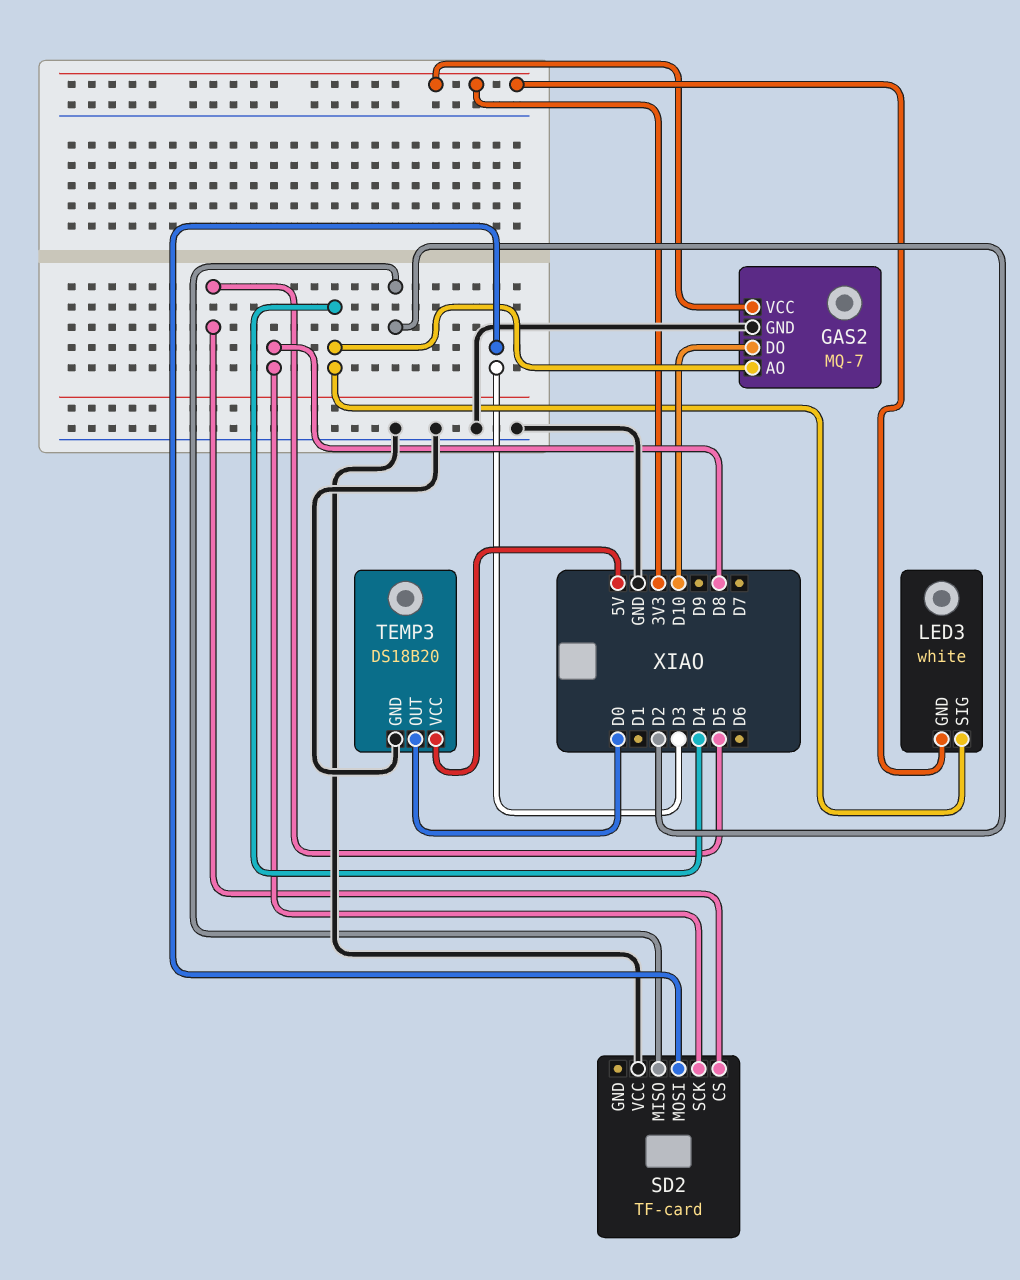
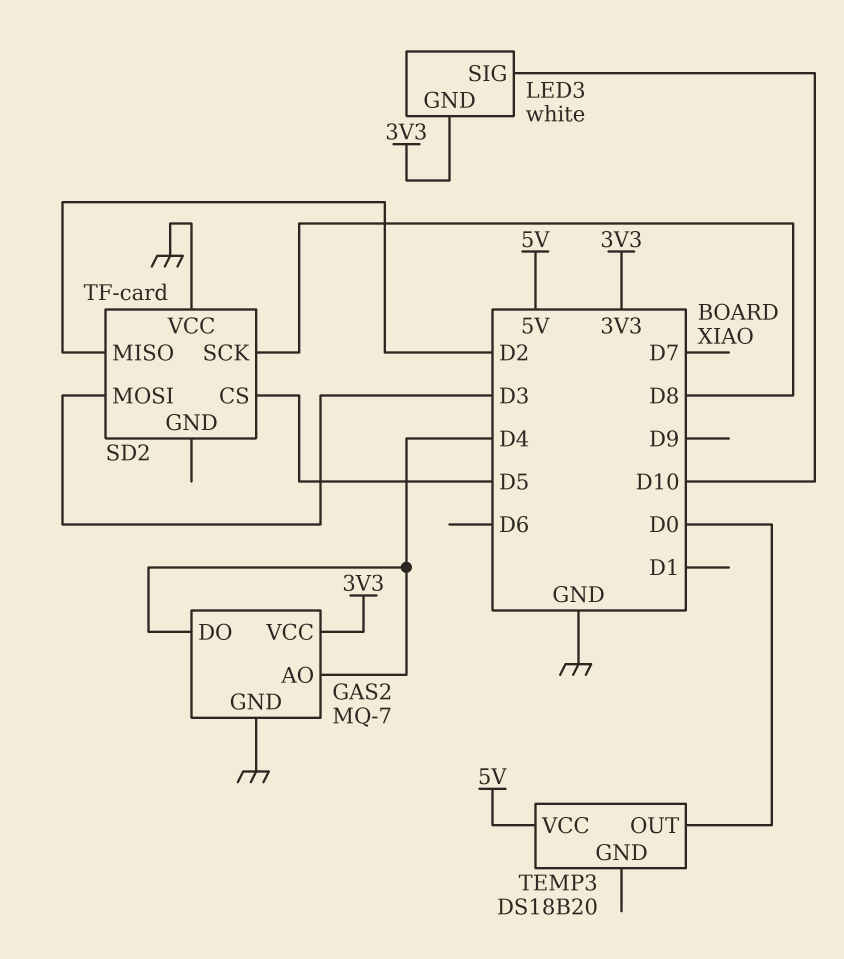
GAS2 pin DO: D10 -> D4
LED3 pin SIG: D4 -> D10
TEMP3 pin GND: GND -> none

